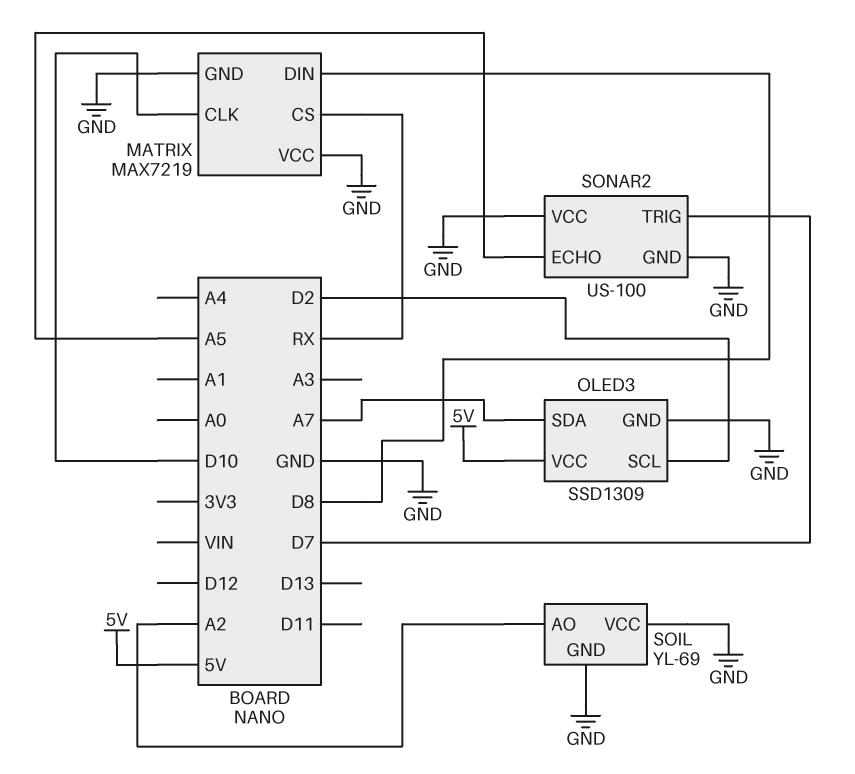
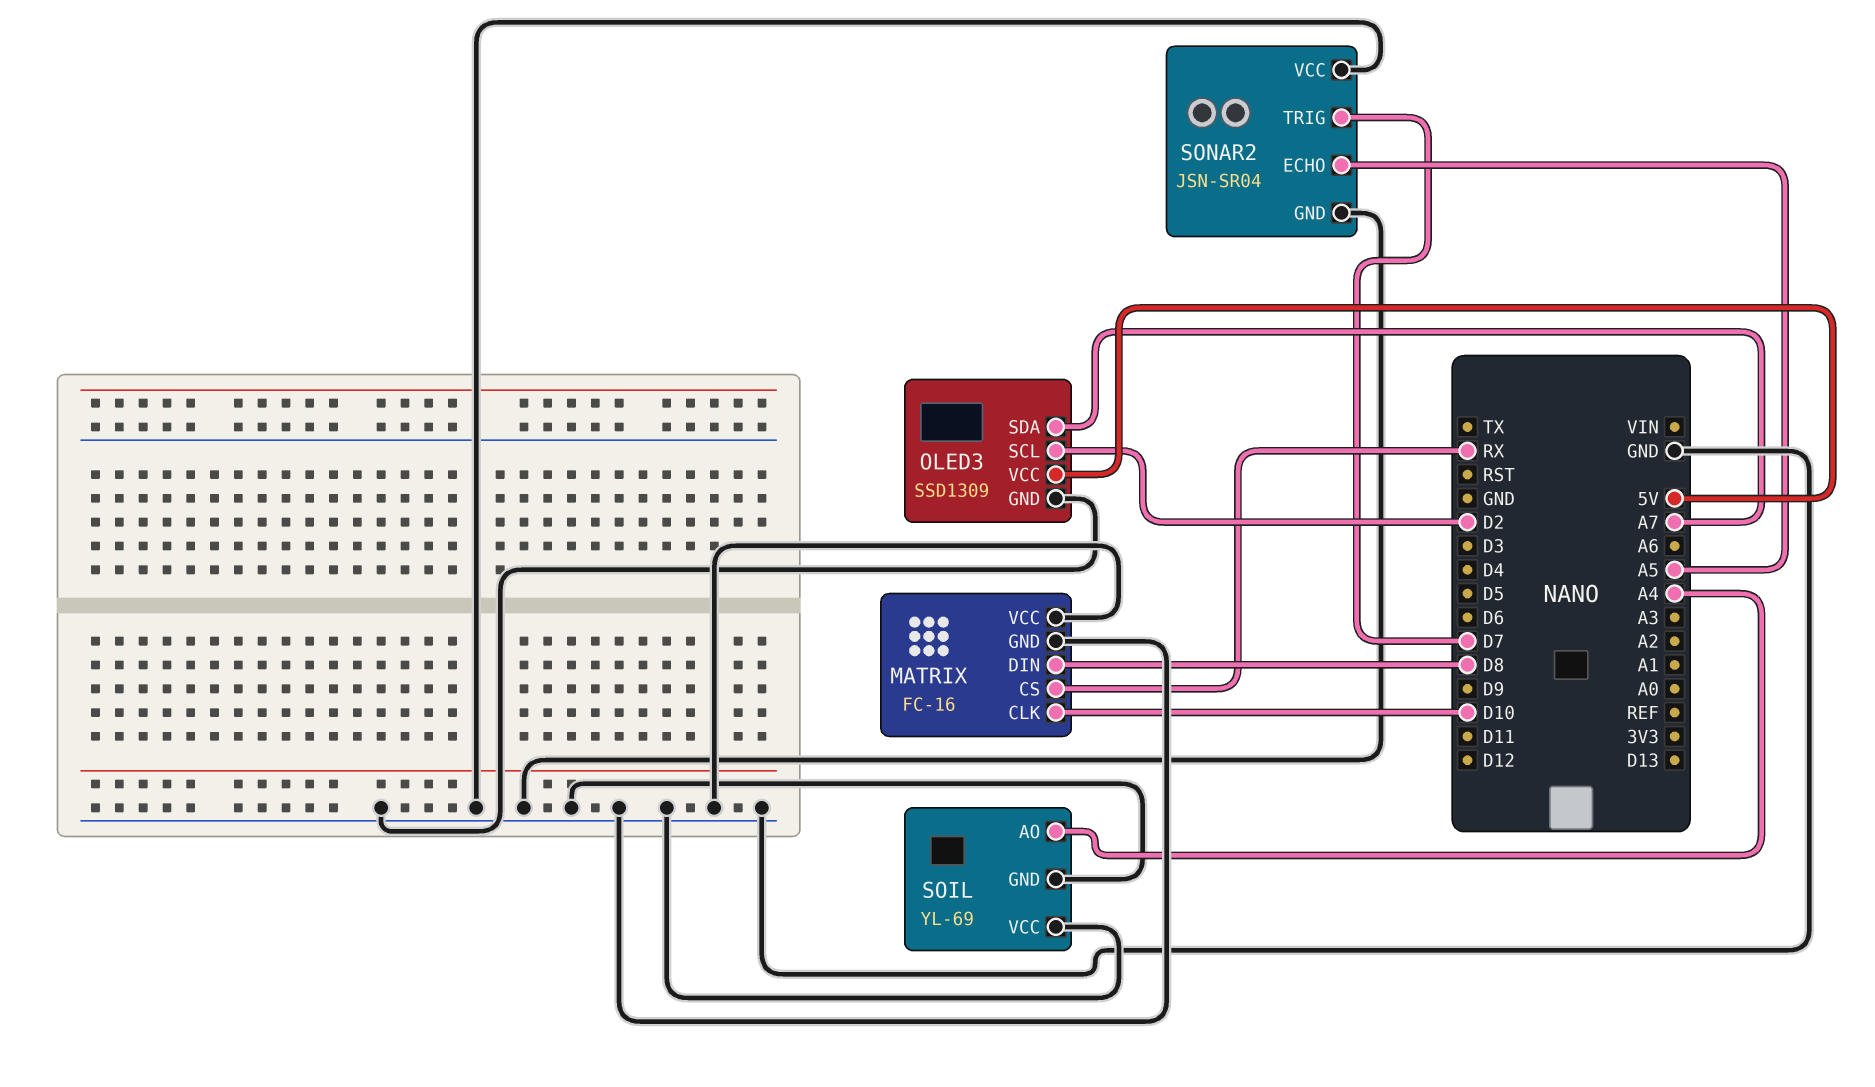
MATRIX: MAX7219 -> FC-16
SOIL pin AO: A2 -> A4
SONAR2: US-100 -> JSN-SR04

